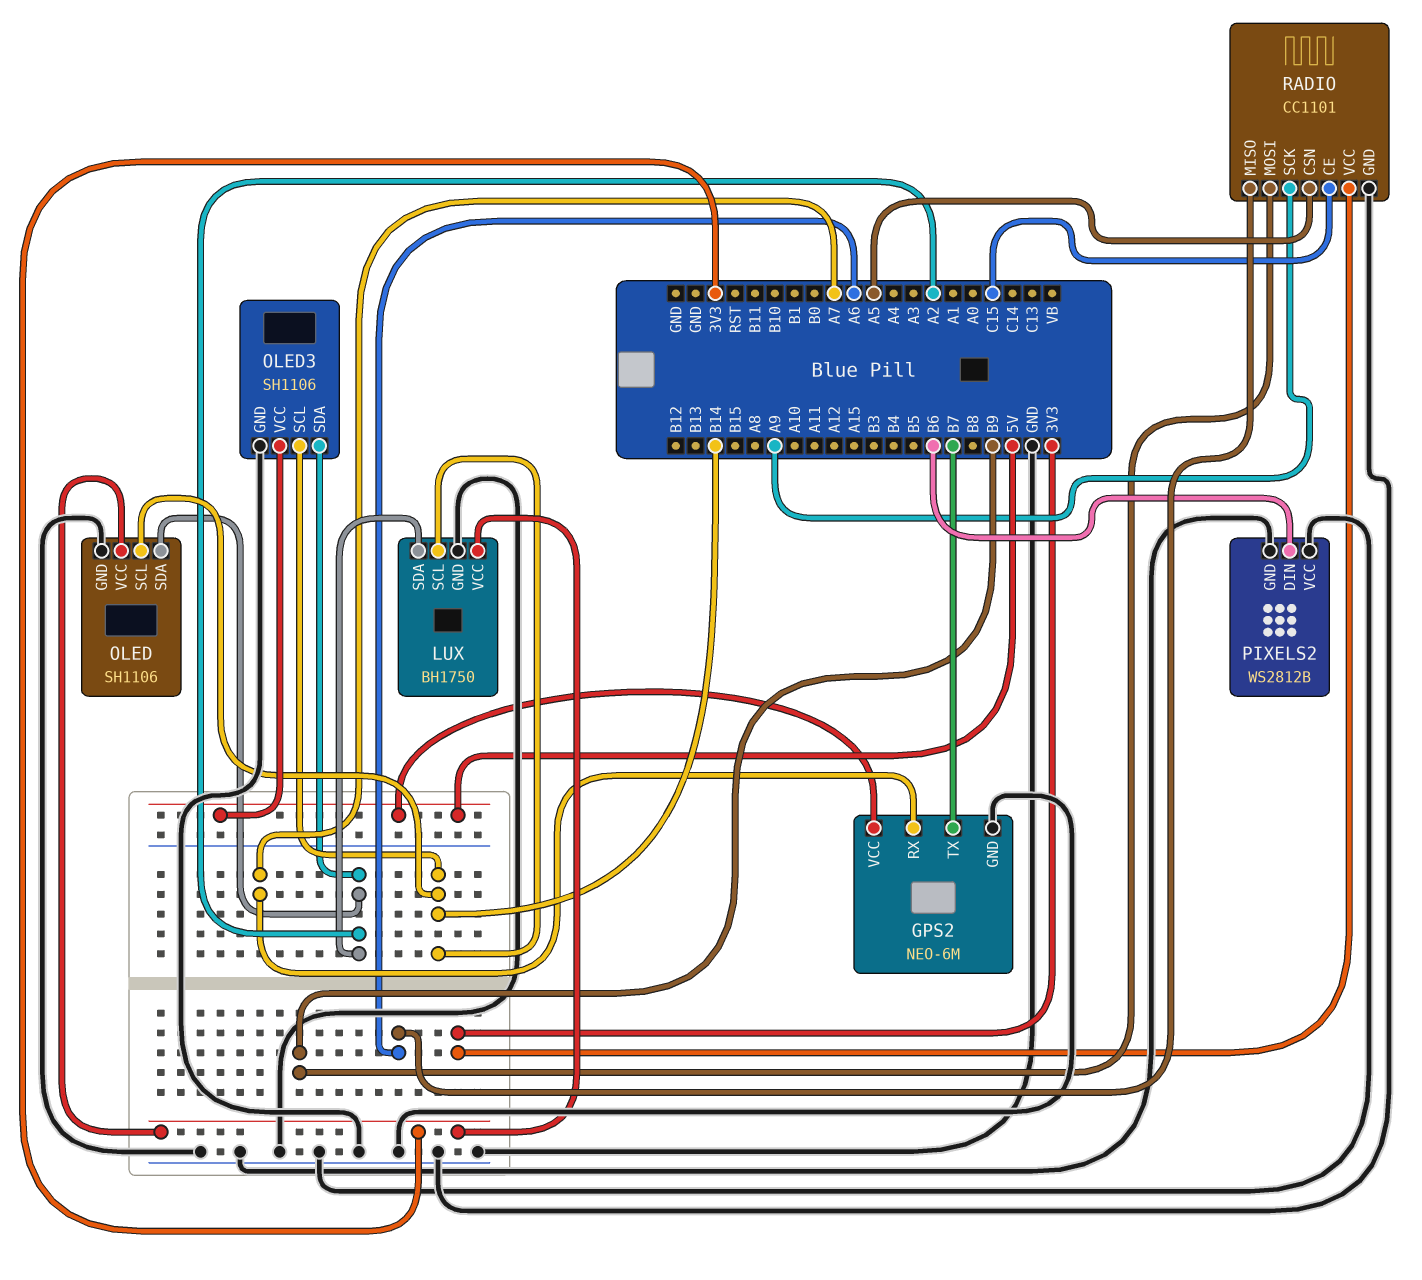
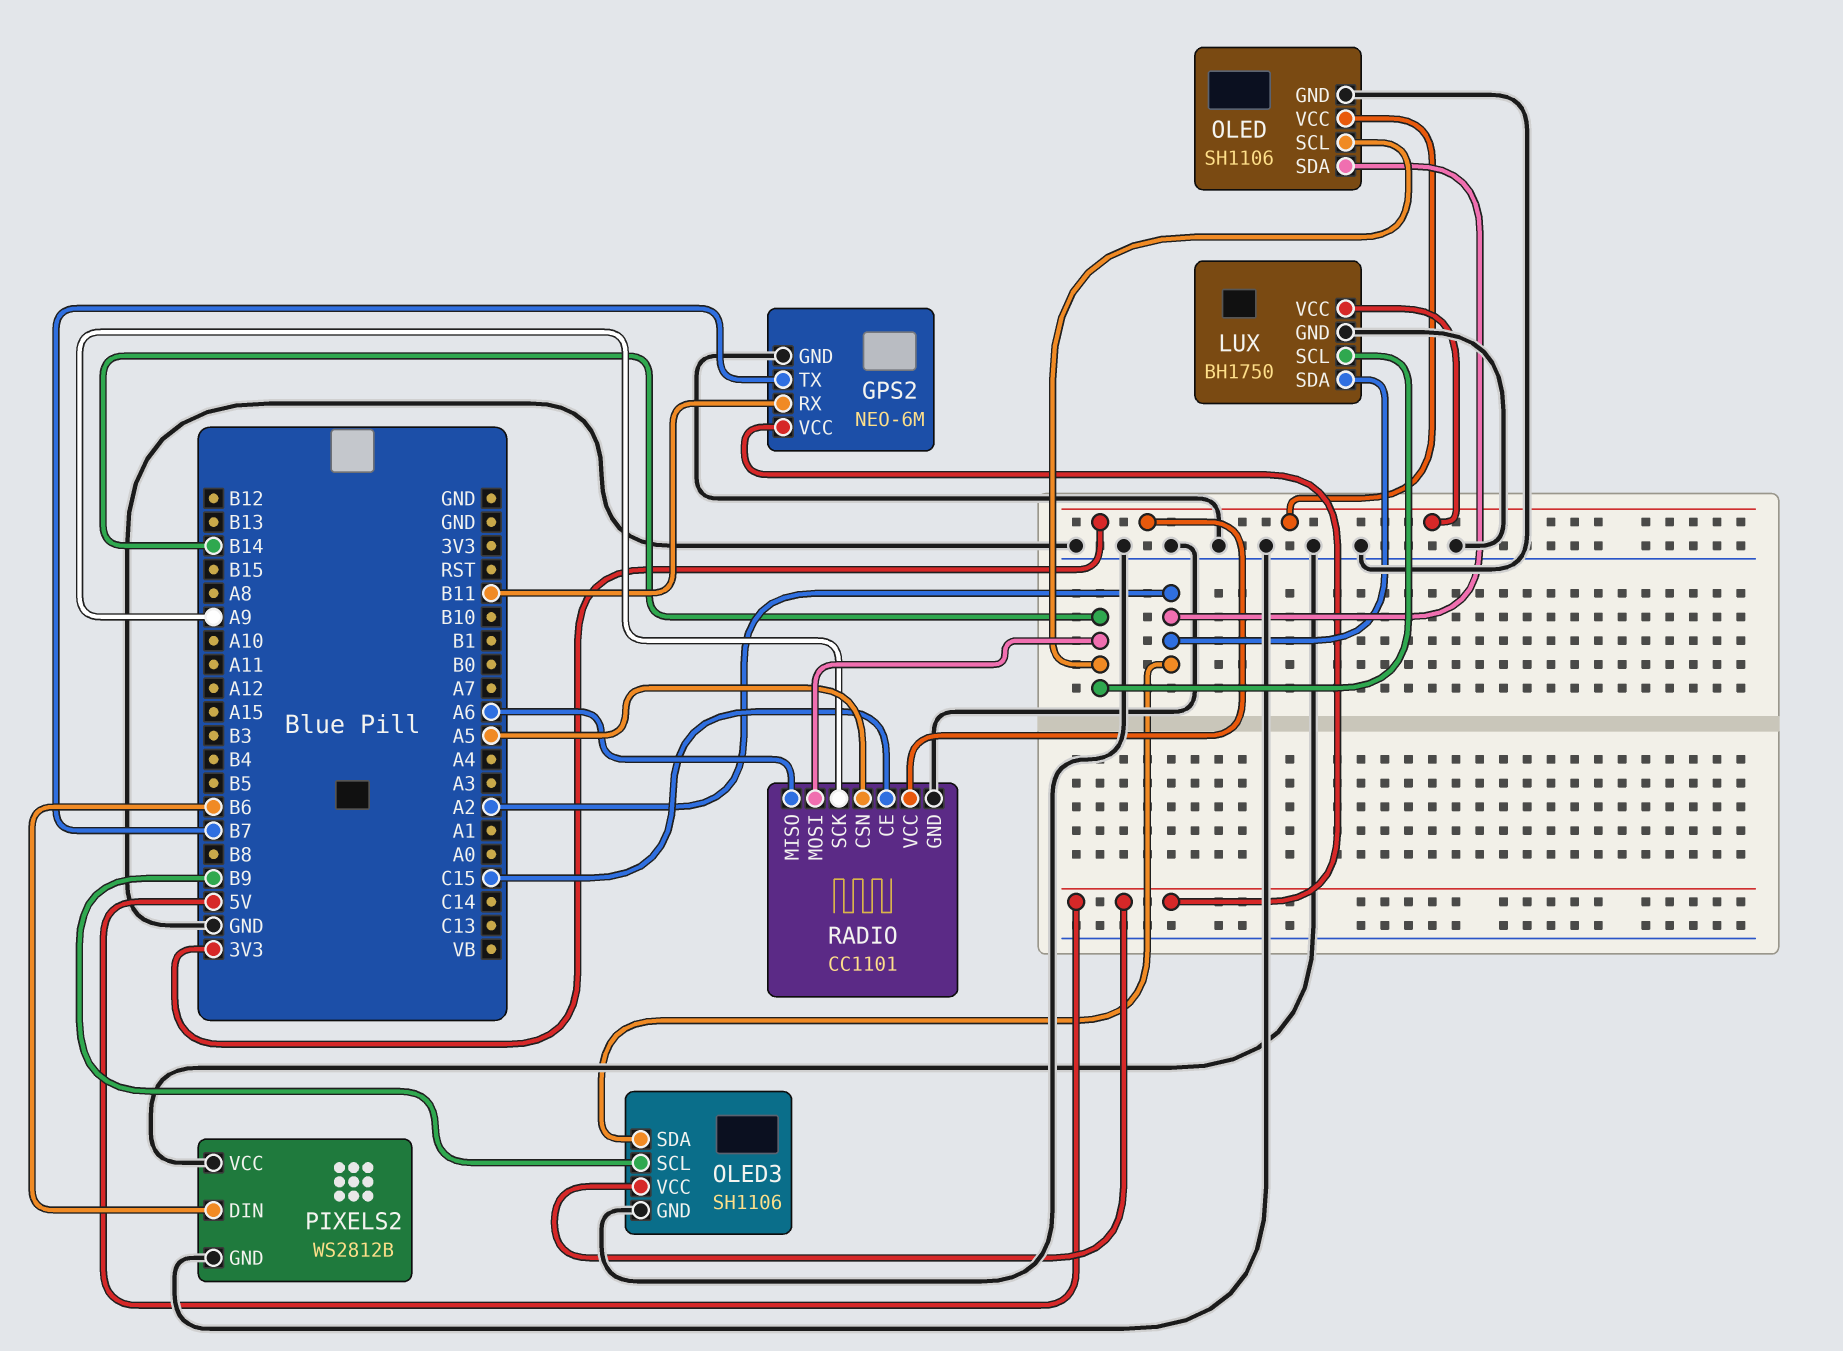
GPS2 pin RX: A7 -> B11
OLED3 pin SCL: B14 -> B9
RADIO pin MOSI: B9 -> B14

